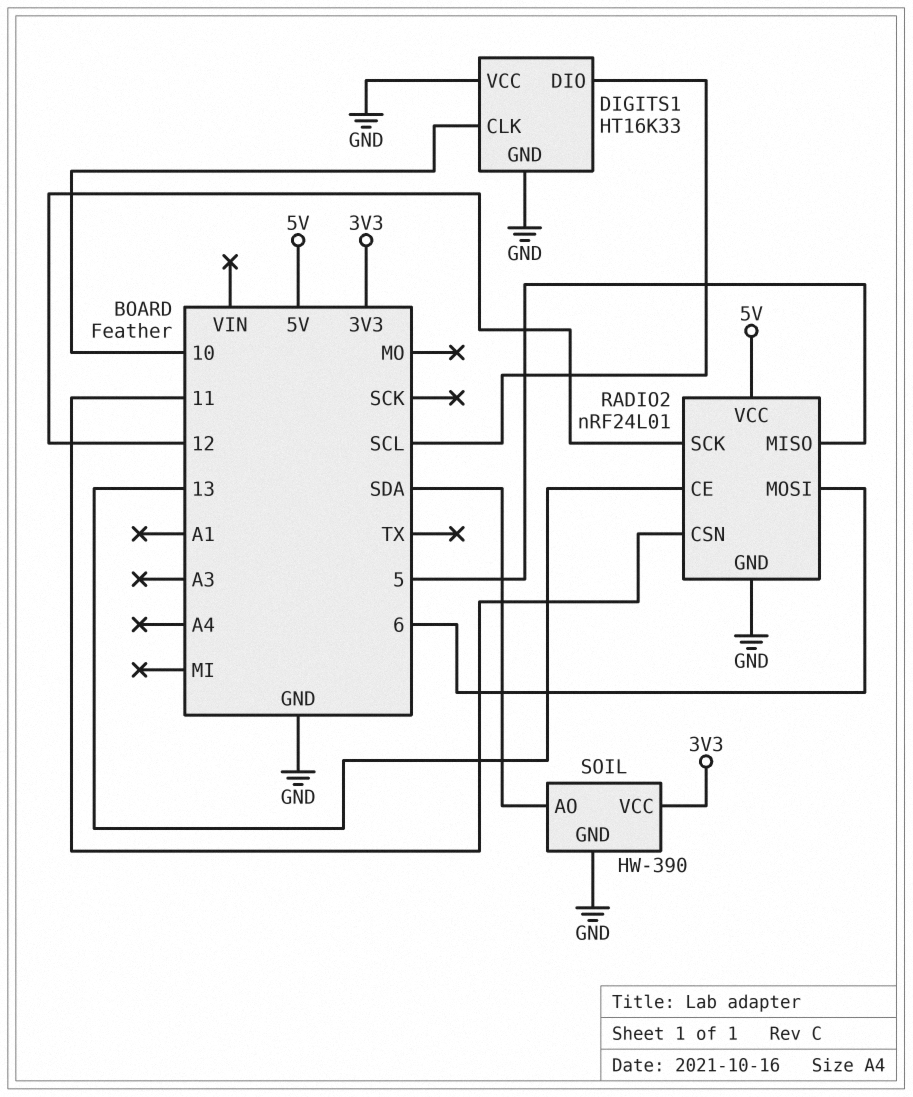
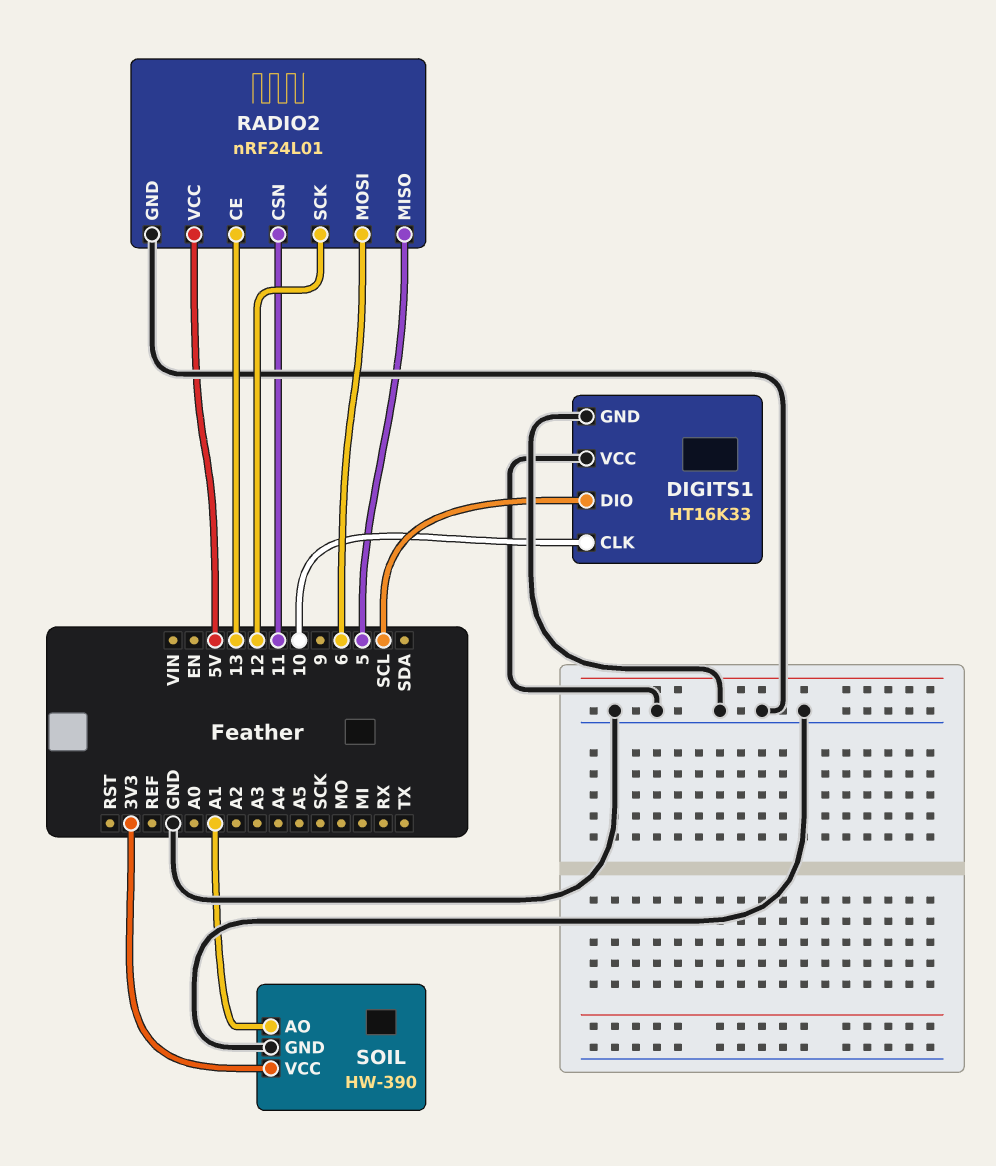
SOIL pin AO: SDA -> A1

